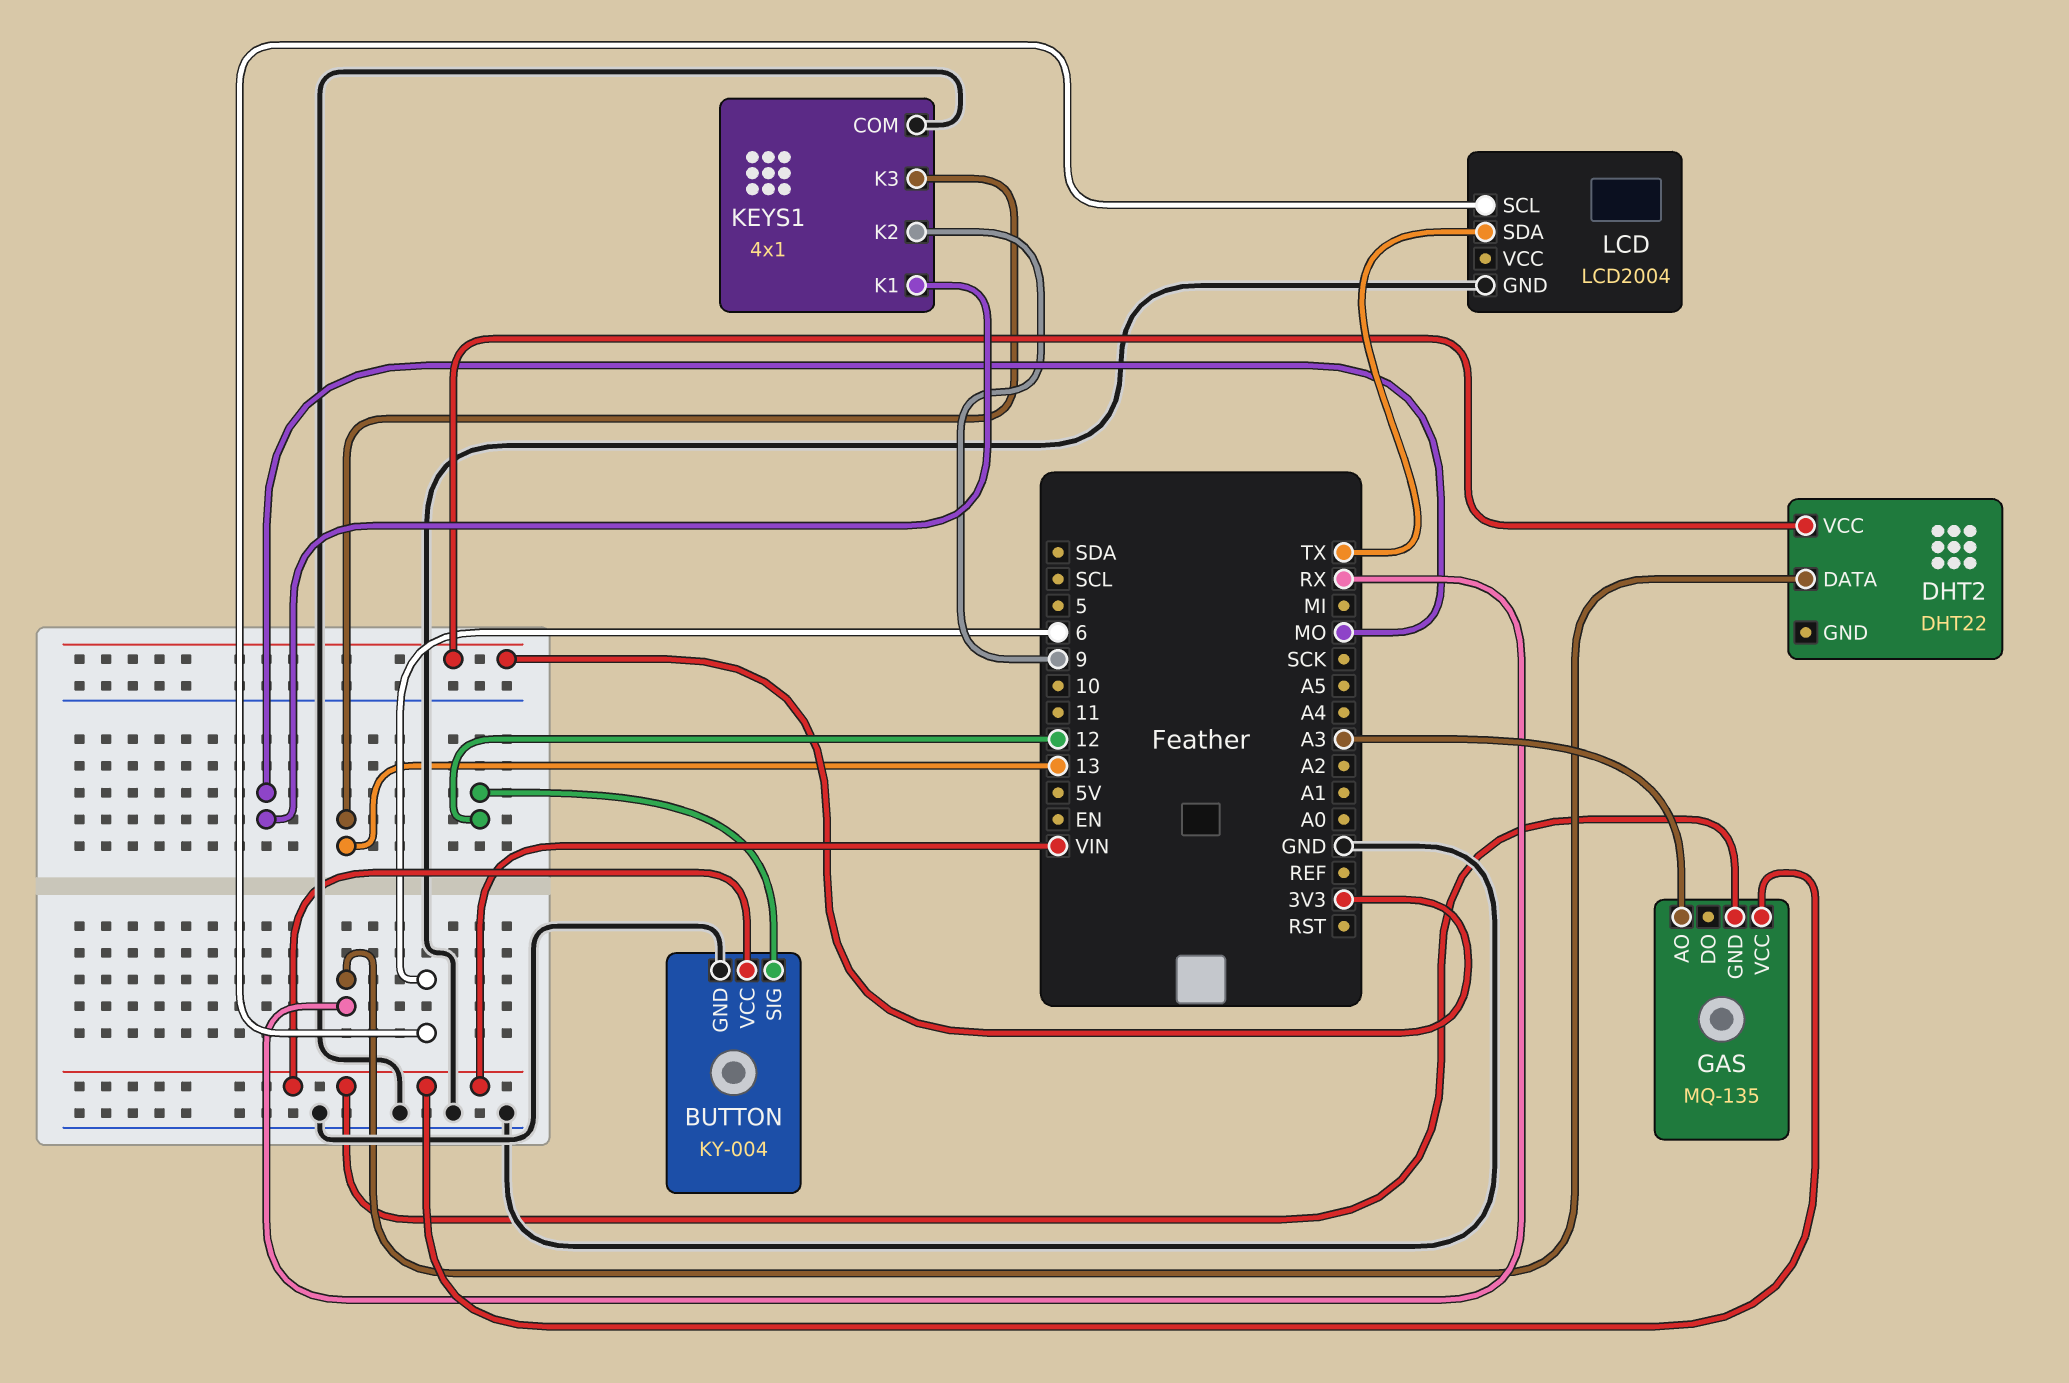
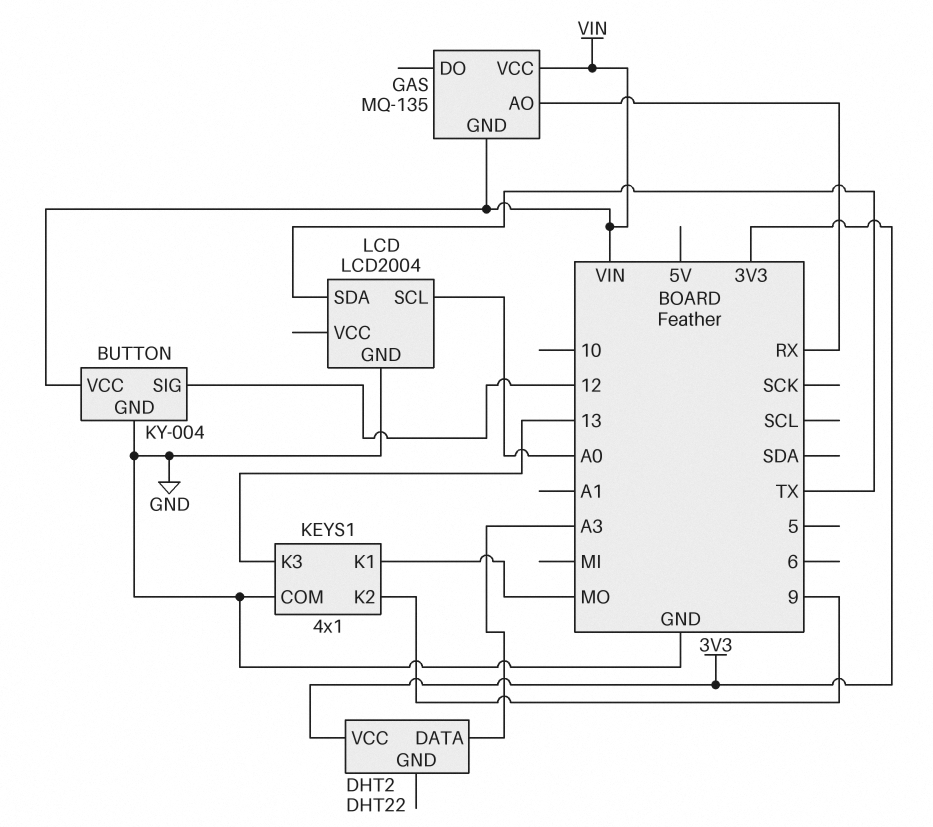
DHT2 pin DATA: RX -> A3
GAS pin AO: A3 -> RX
LCD pin SCL: 6 -> A0

